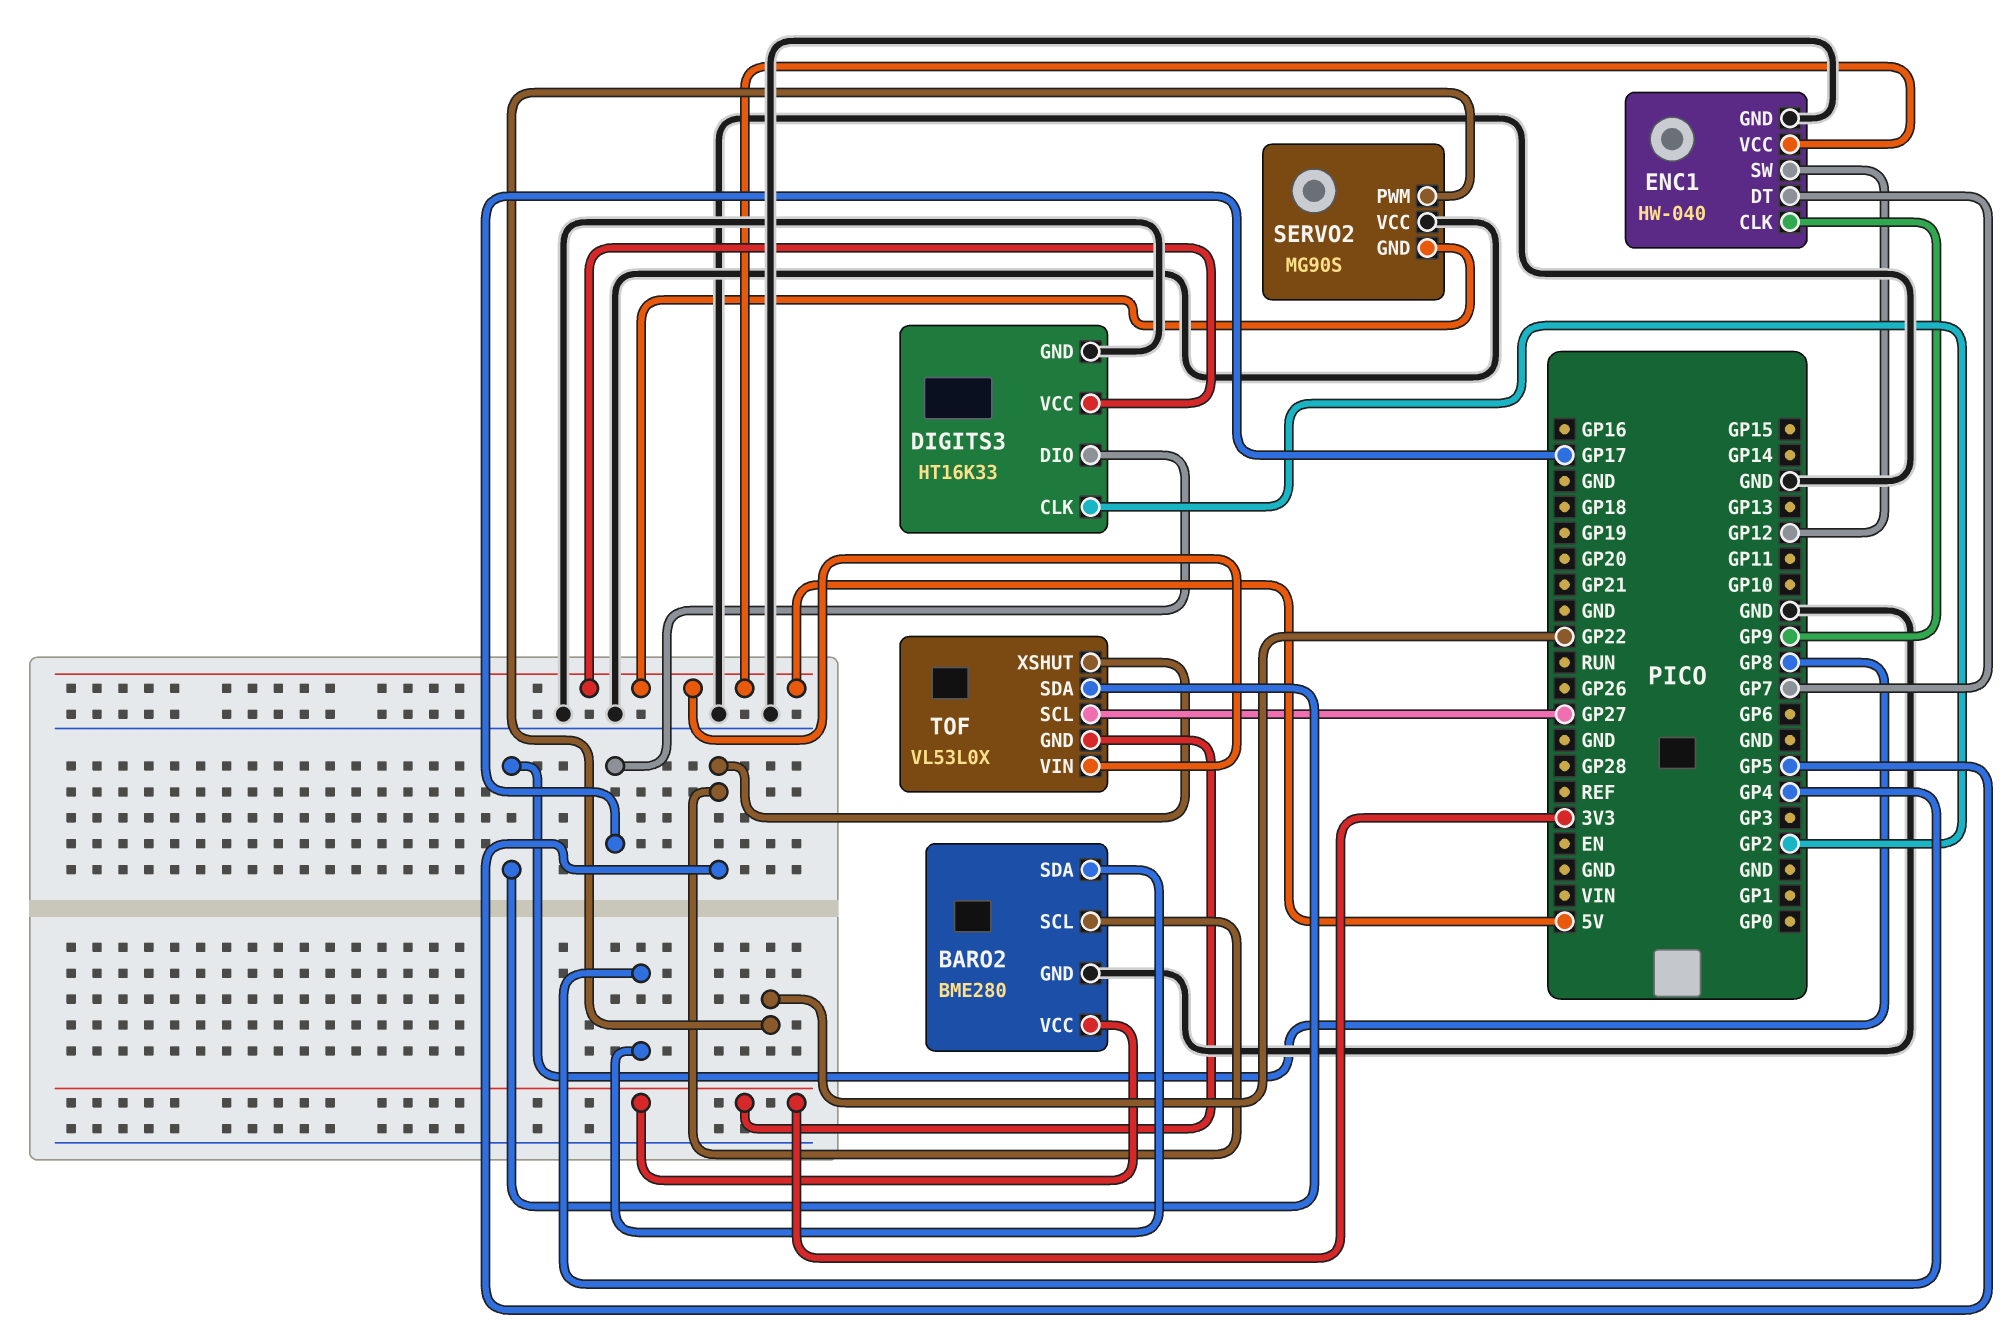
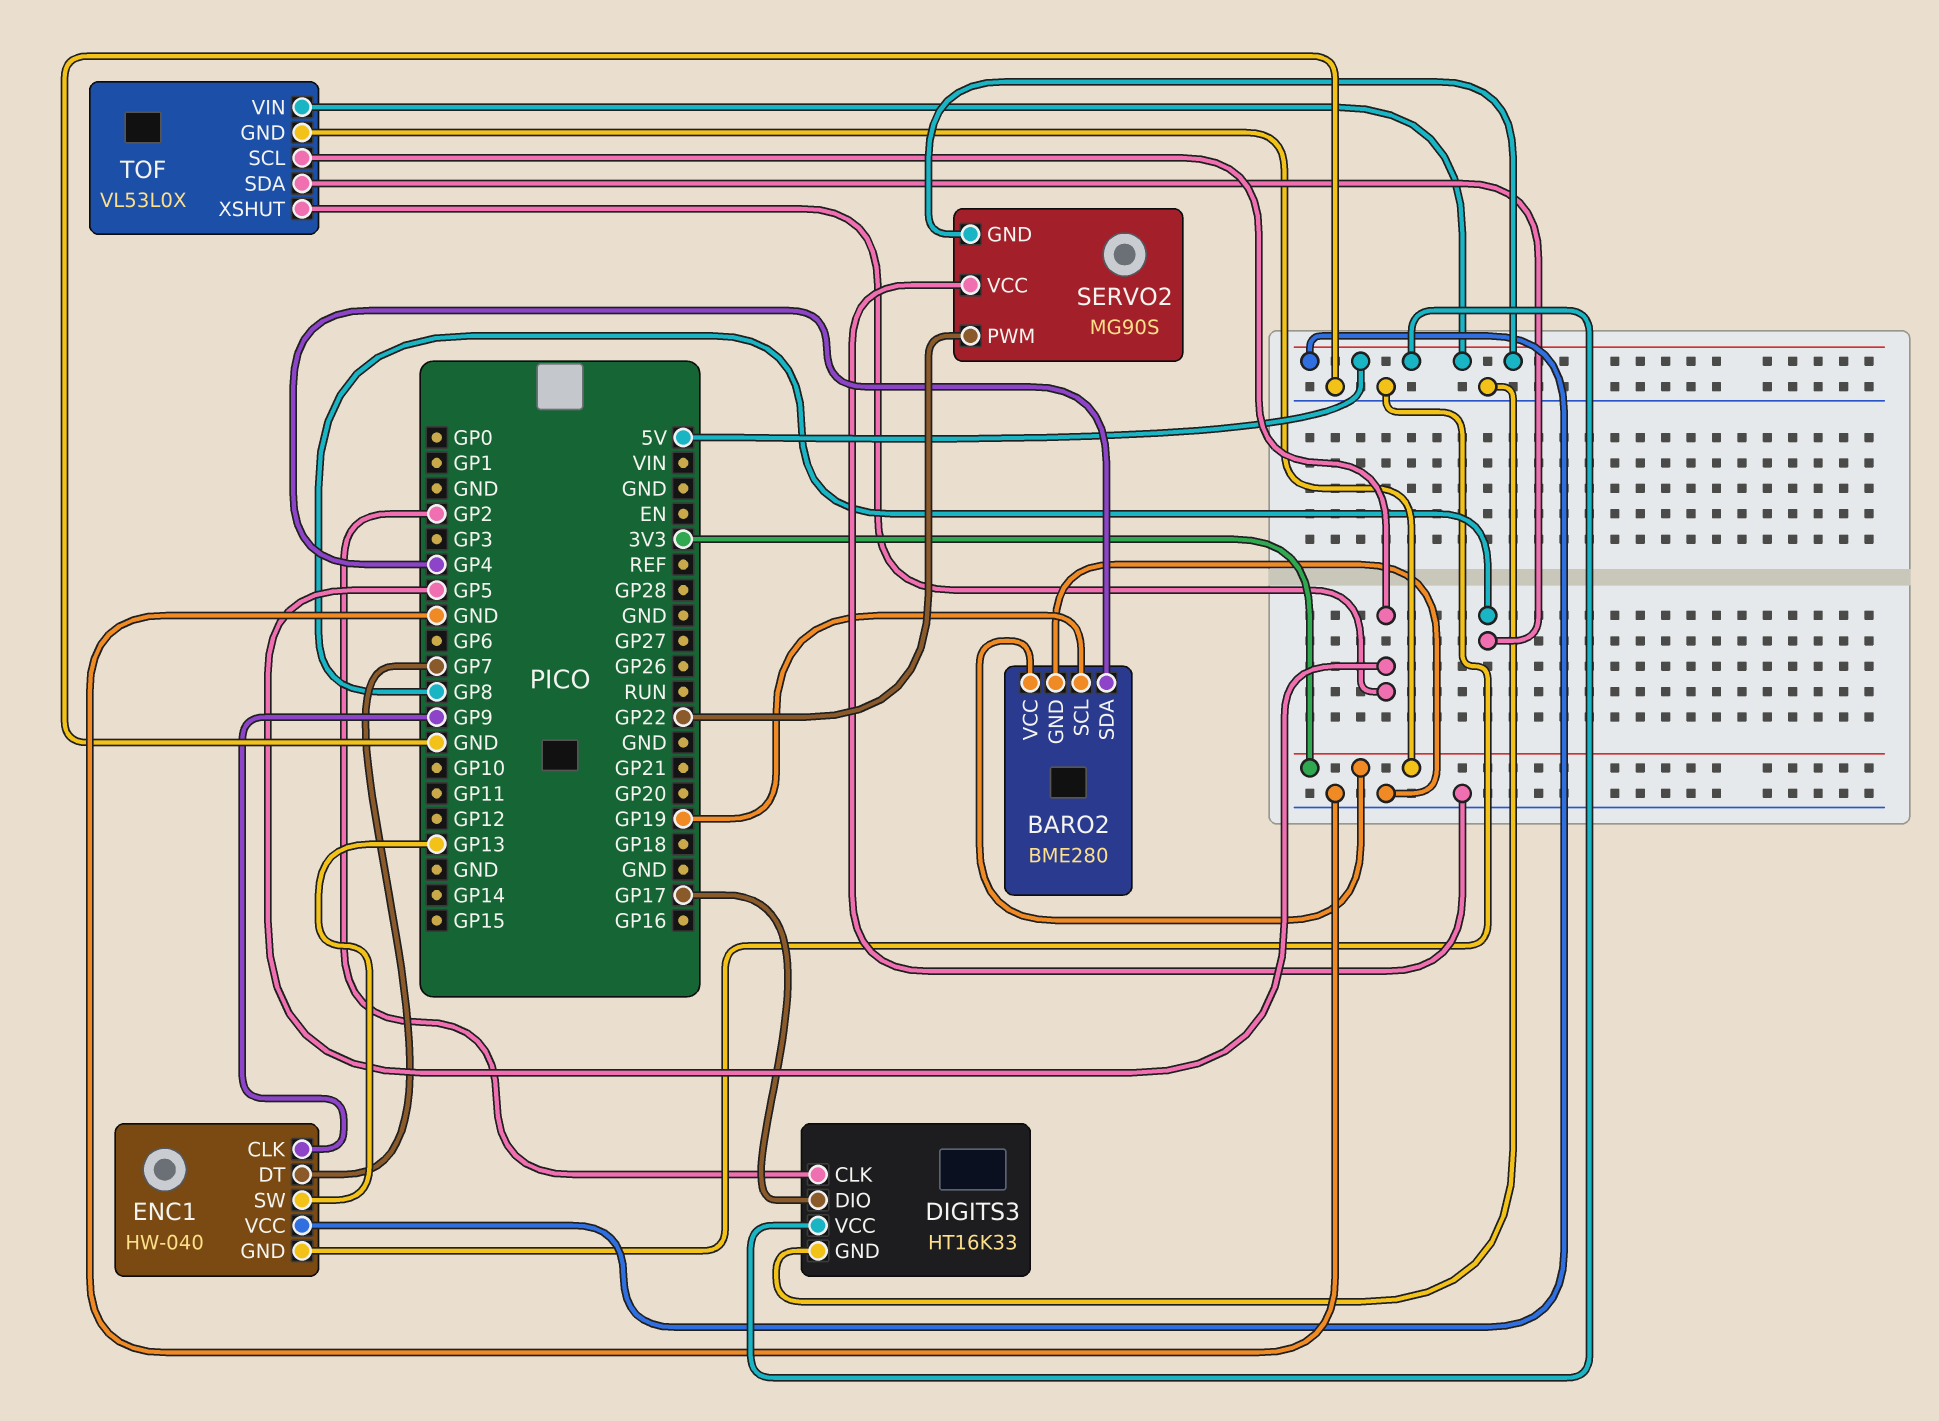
BARO2 pin SCL: GP5 -> GP19
ENC1 pin SW: GP12 -> GP13
TOF pin SCL: GP27 -> GP5

